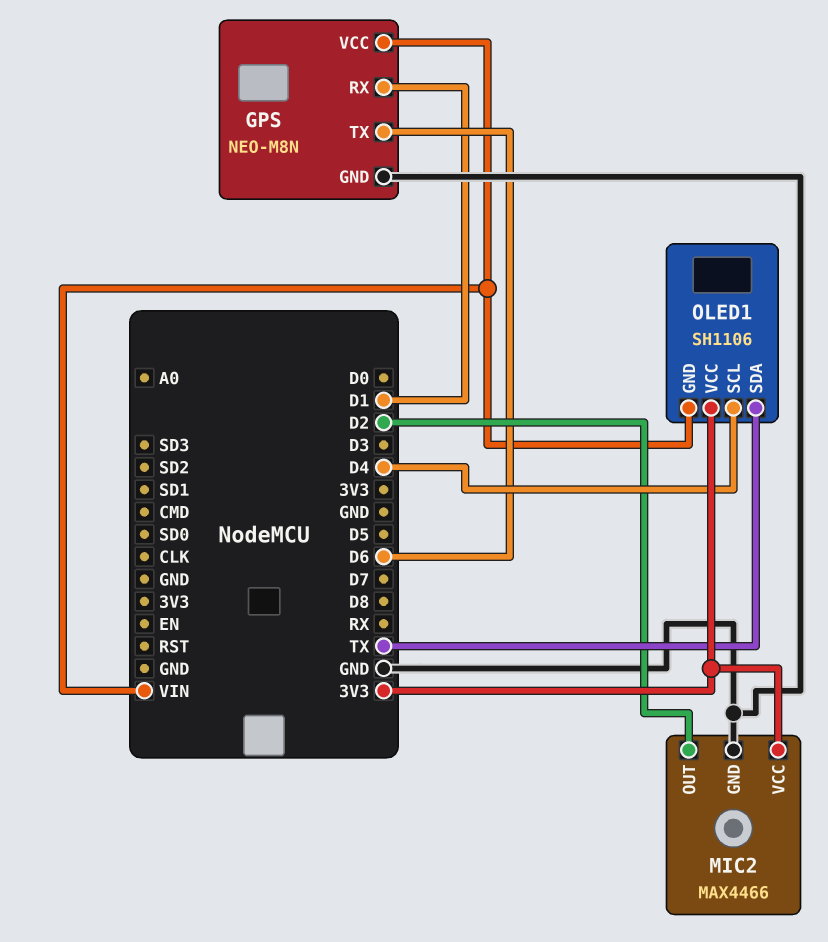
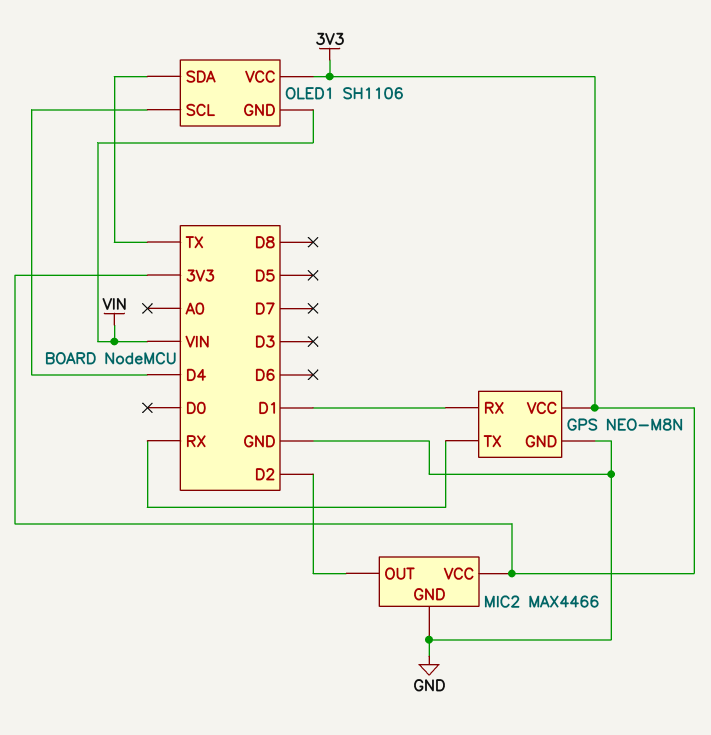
GPS pin TX: D6 -> RX
GPS pin VCC: VIN -> 3V3

